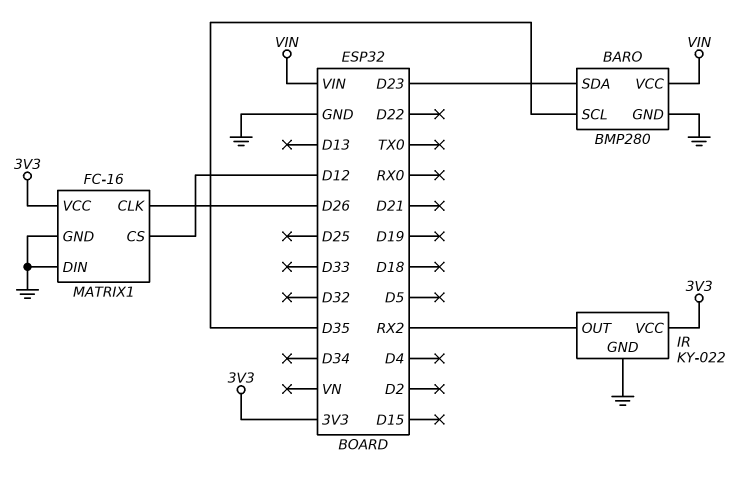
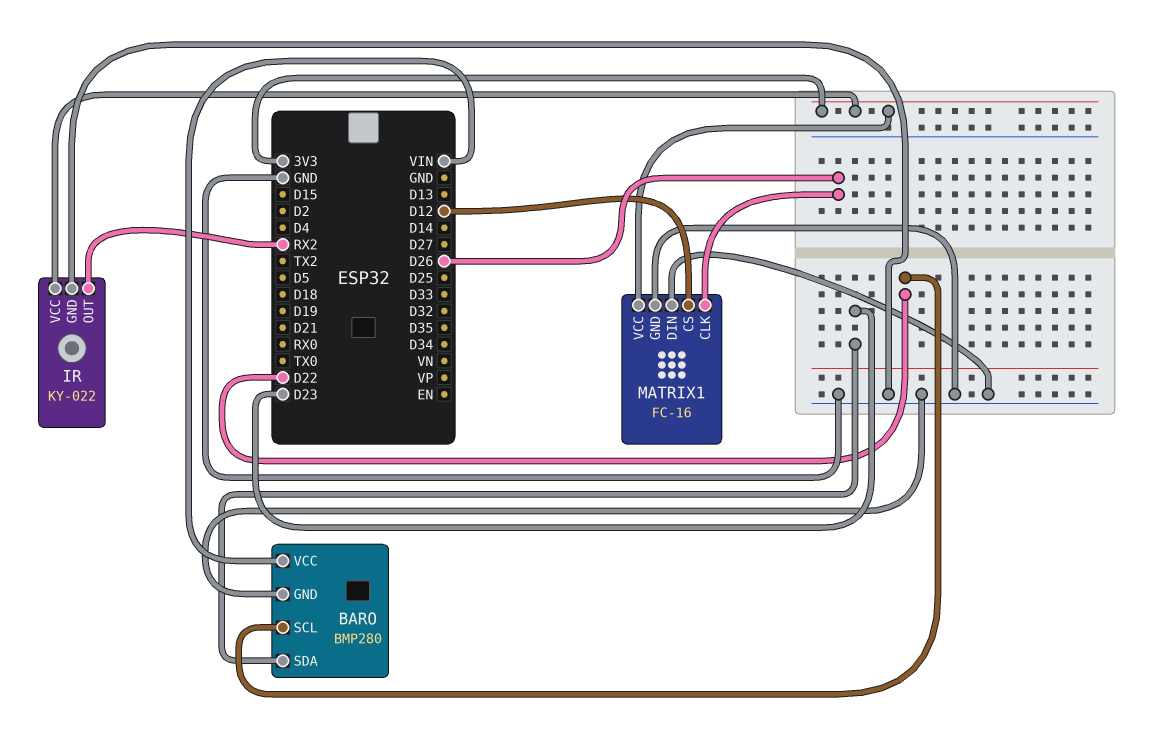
BARO pin SCL: D35 -> D22

